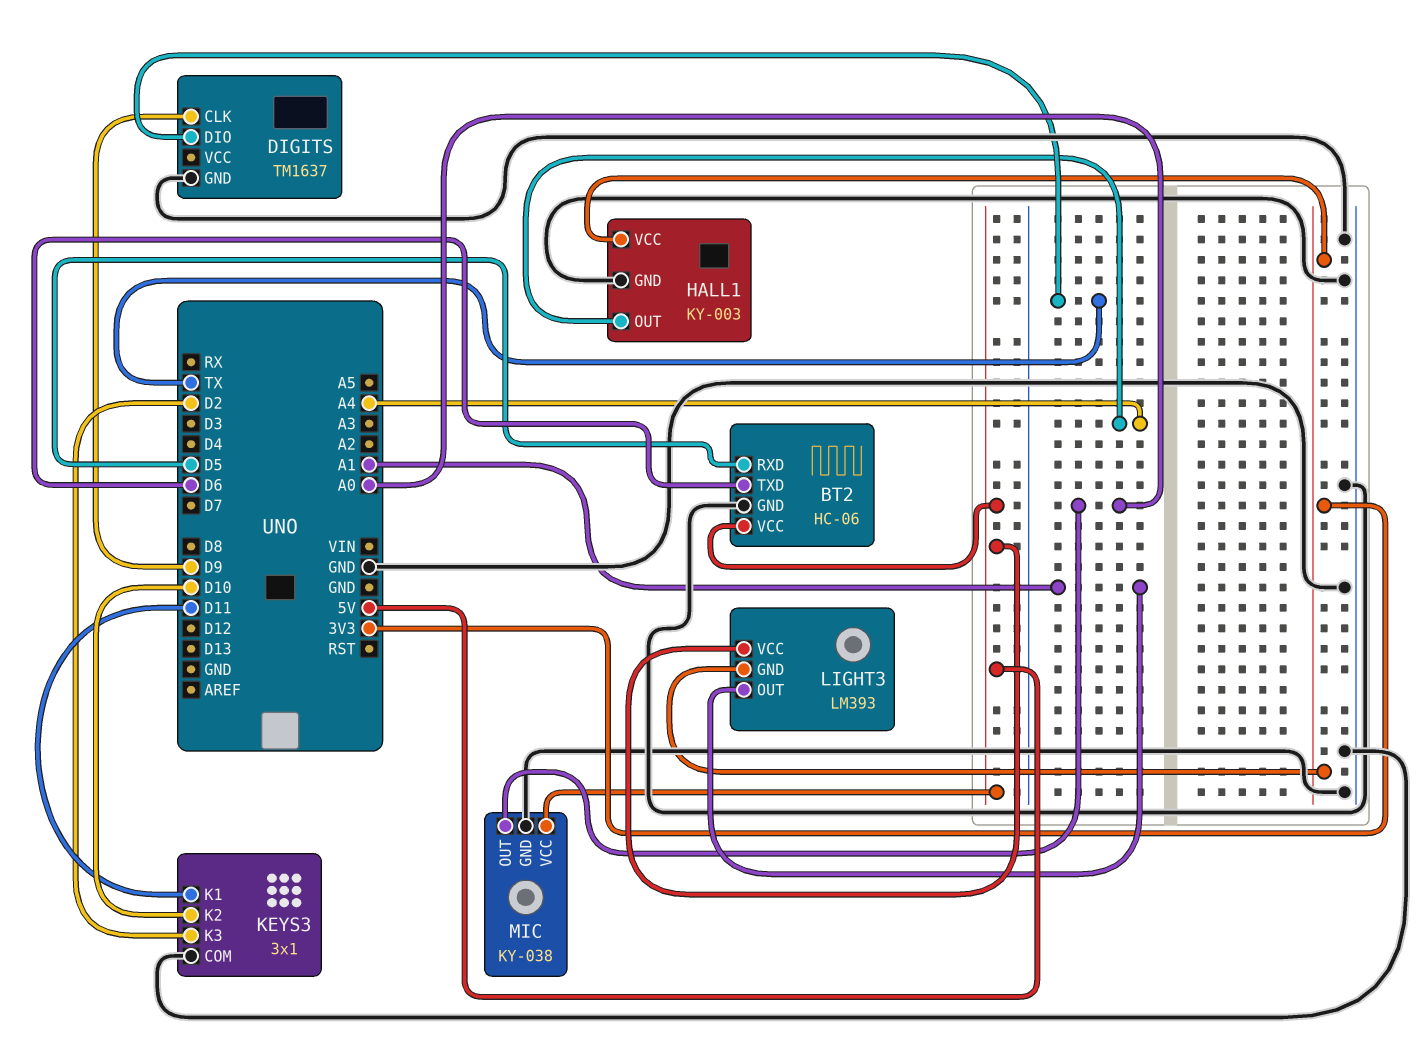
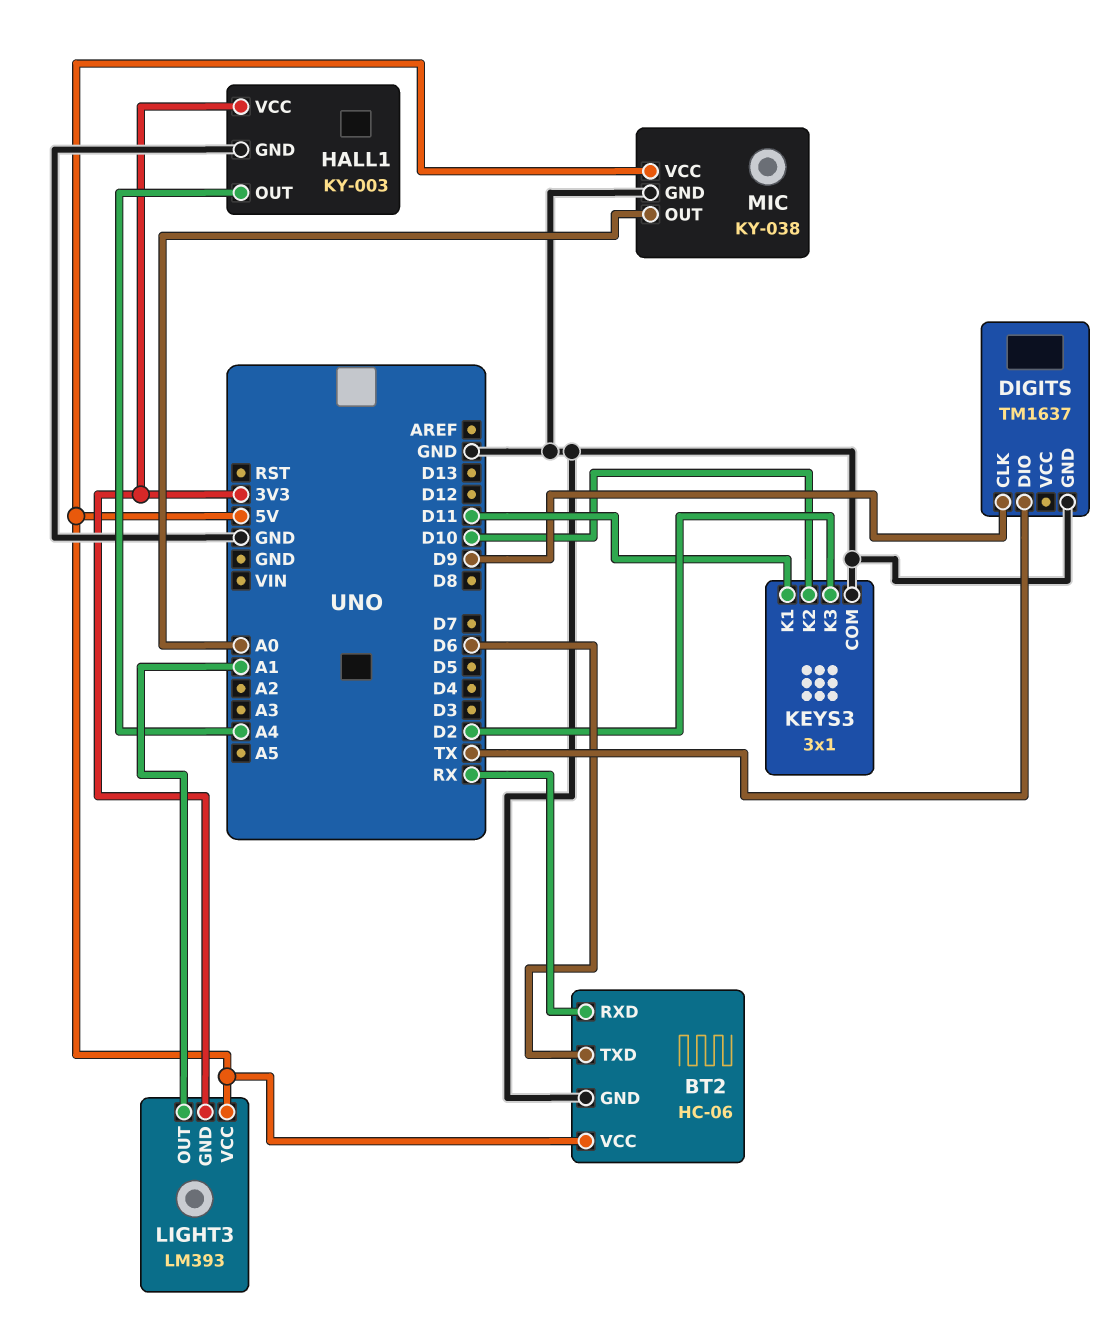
BT2 pin RXD: D5 -> RX

